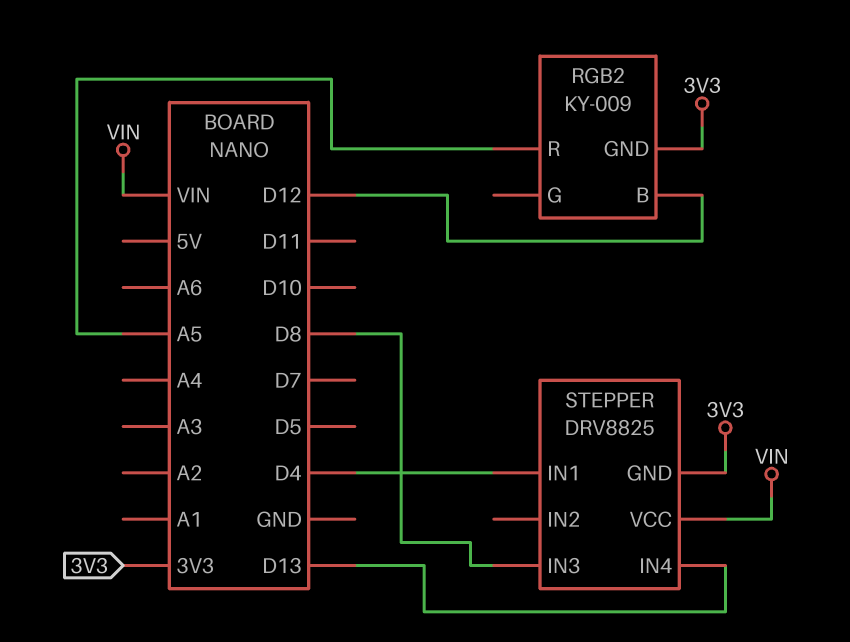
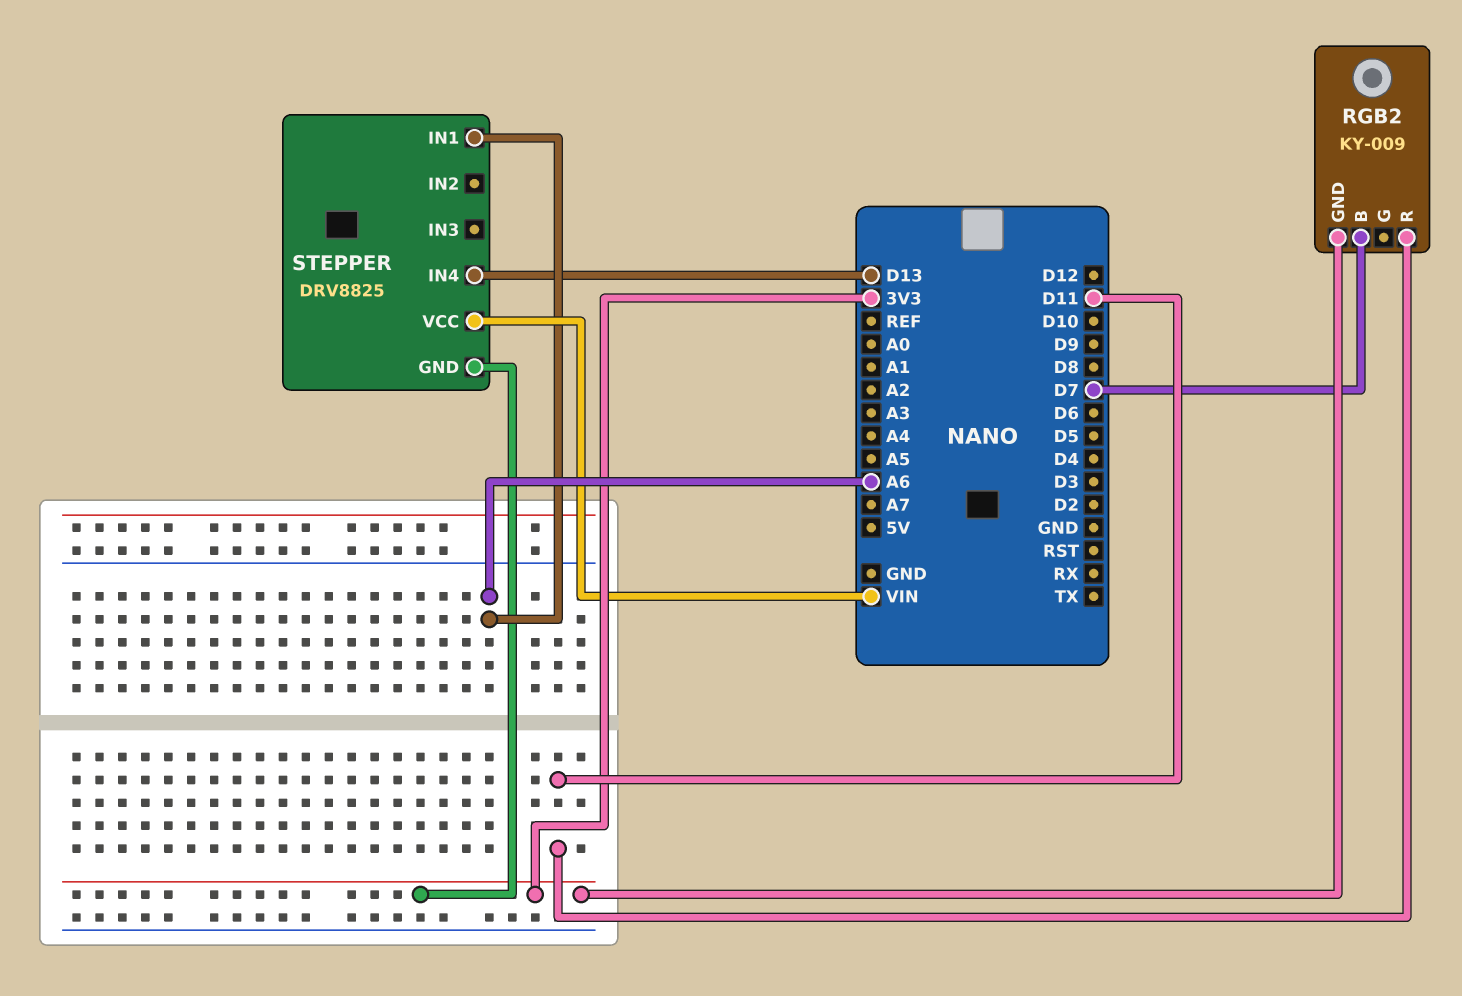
RGB2 pin B: D12 -> D7
RGB2 pin R: A5 -> D11
STEPPER pin IN1: D4 -> A6
STEPPER pin IN3: D8 -> none

